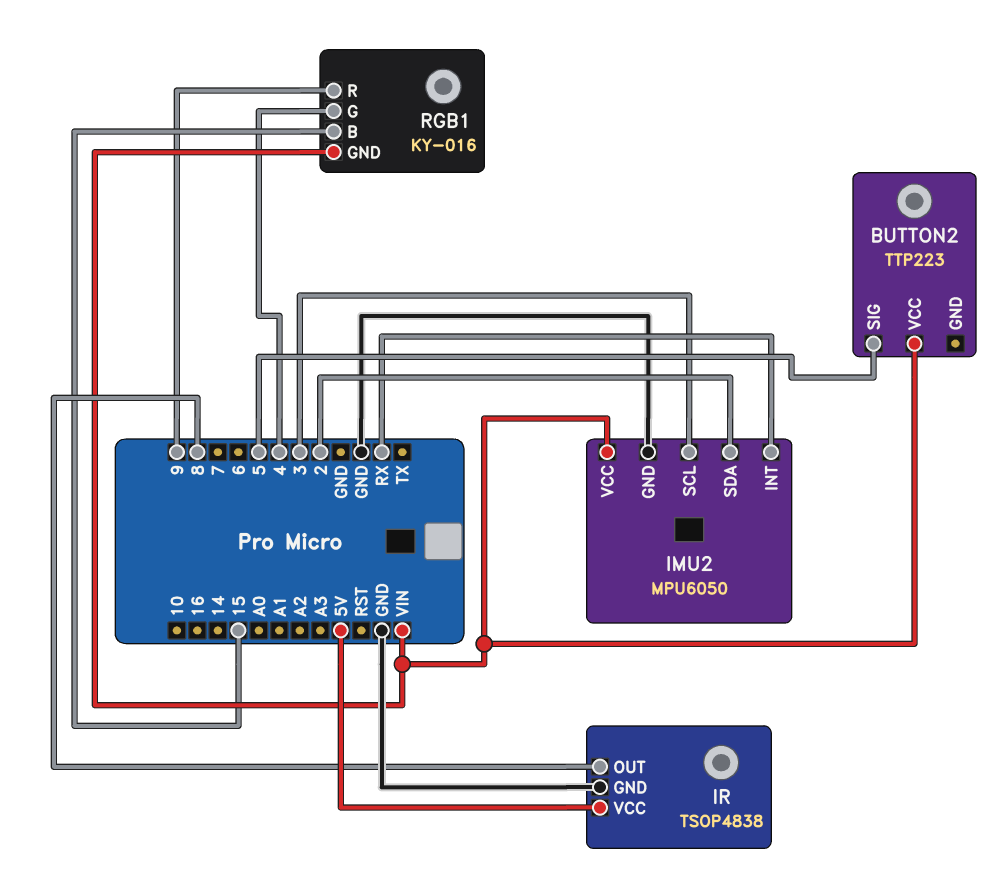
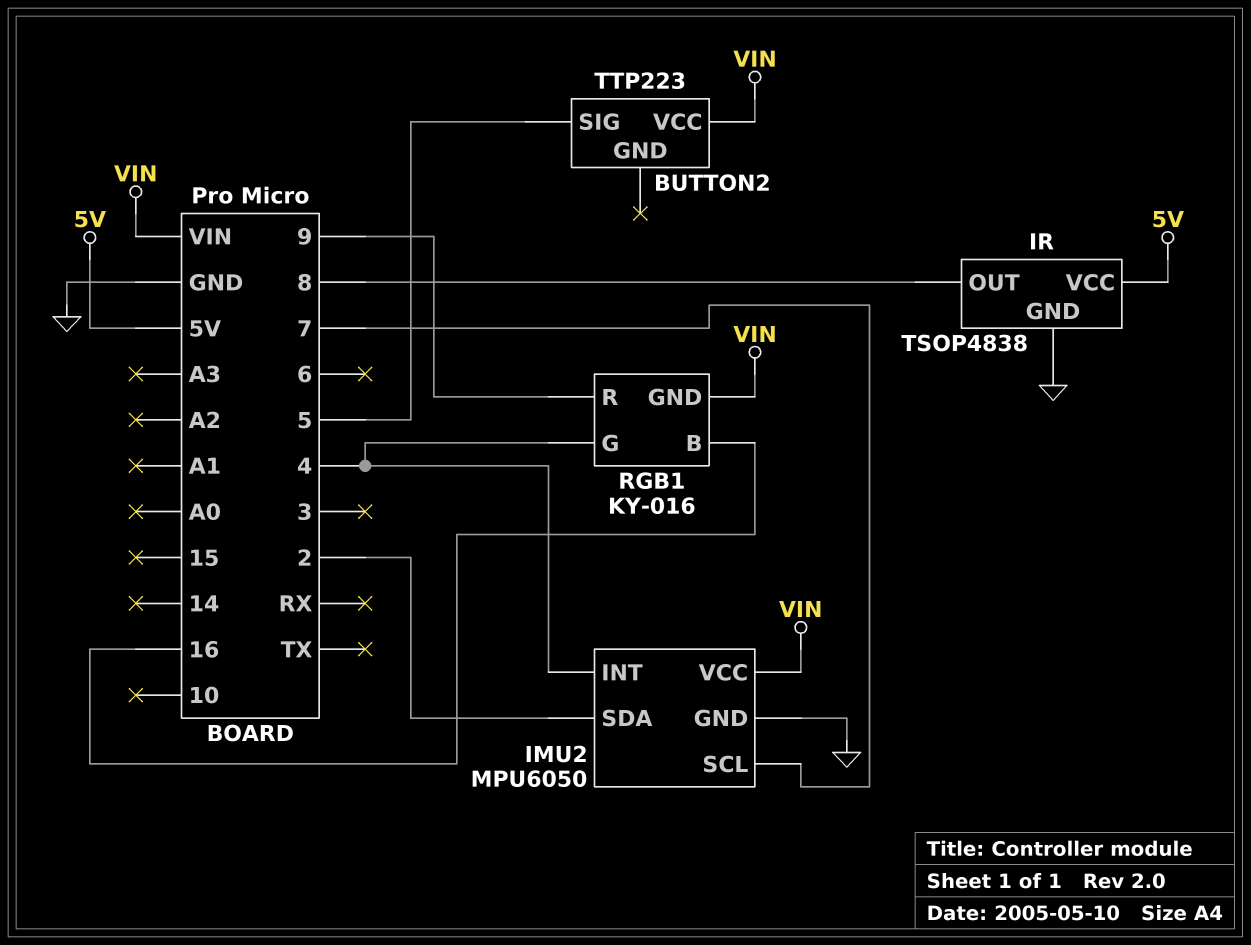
IMU2 pin INT: RX -> 4
IMU2 pin SCL: 3 -> 7
RGB1 pin B: 15 -> 16

